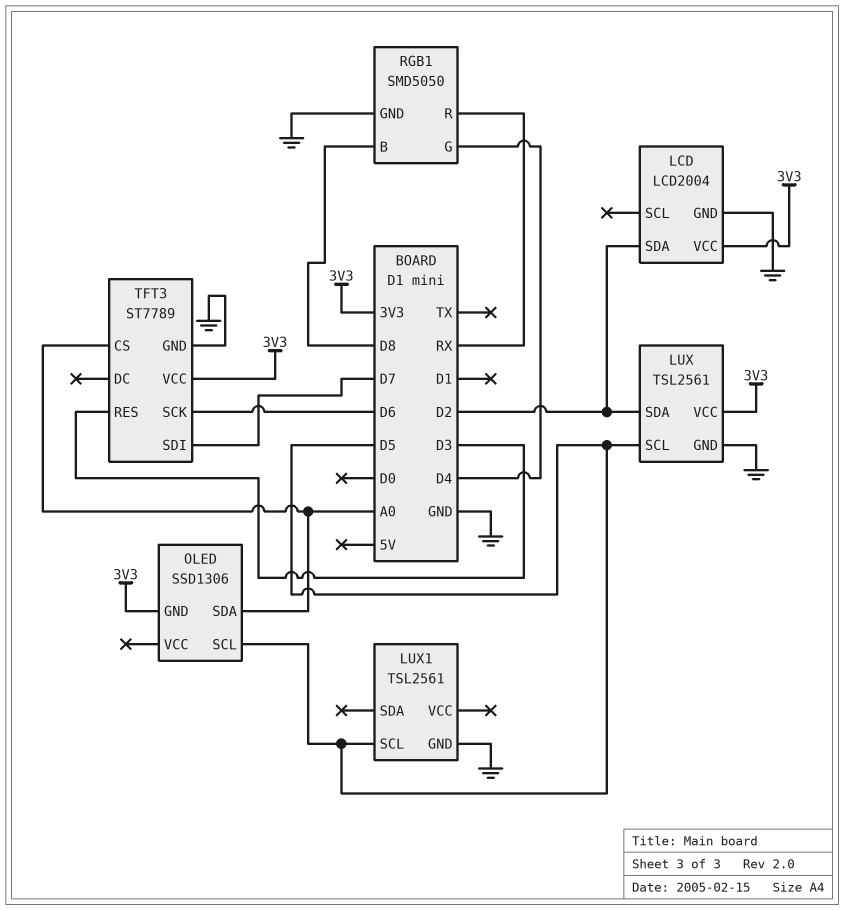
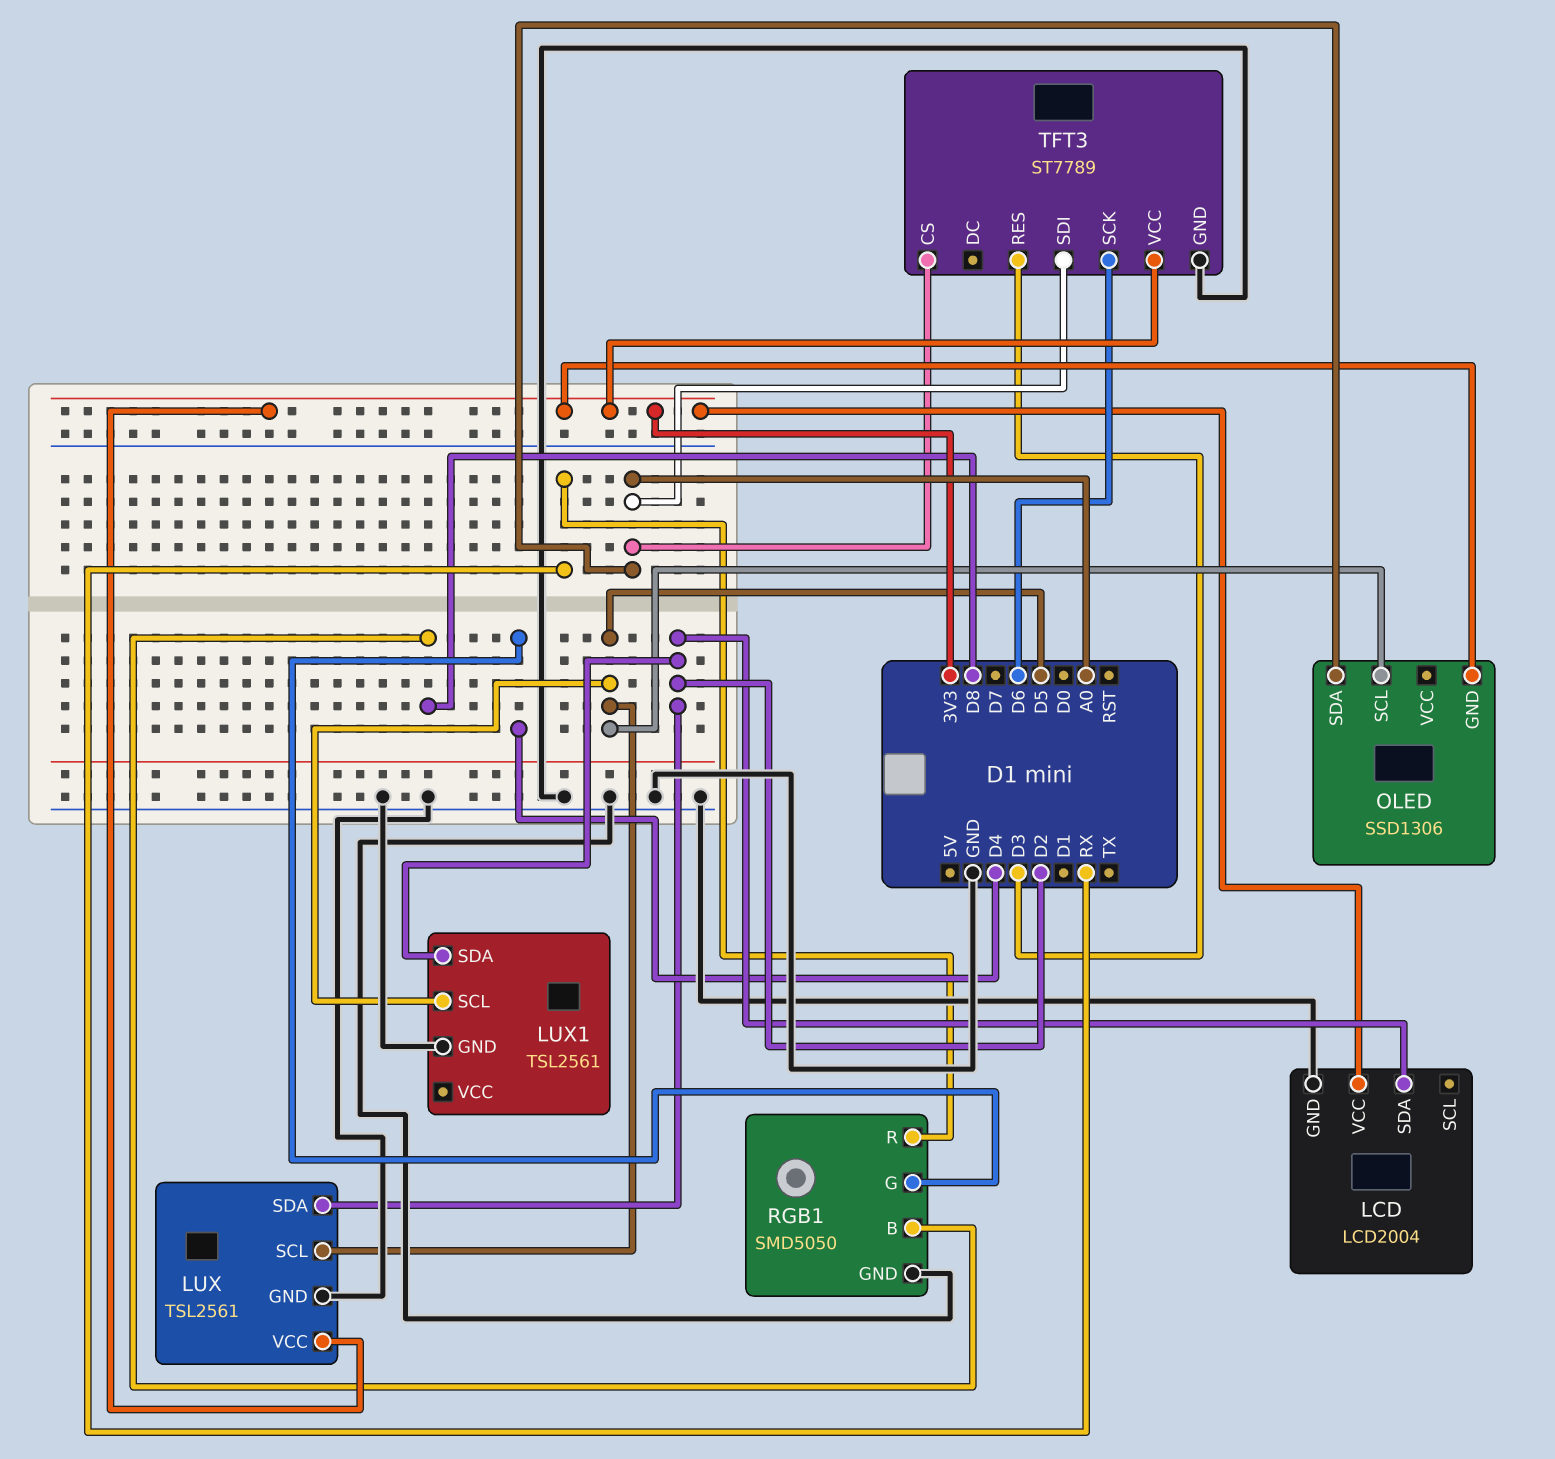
LUX1 pin SDA: none -> D2
TFT3 pin SDI: D7 -> A0

